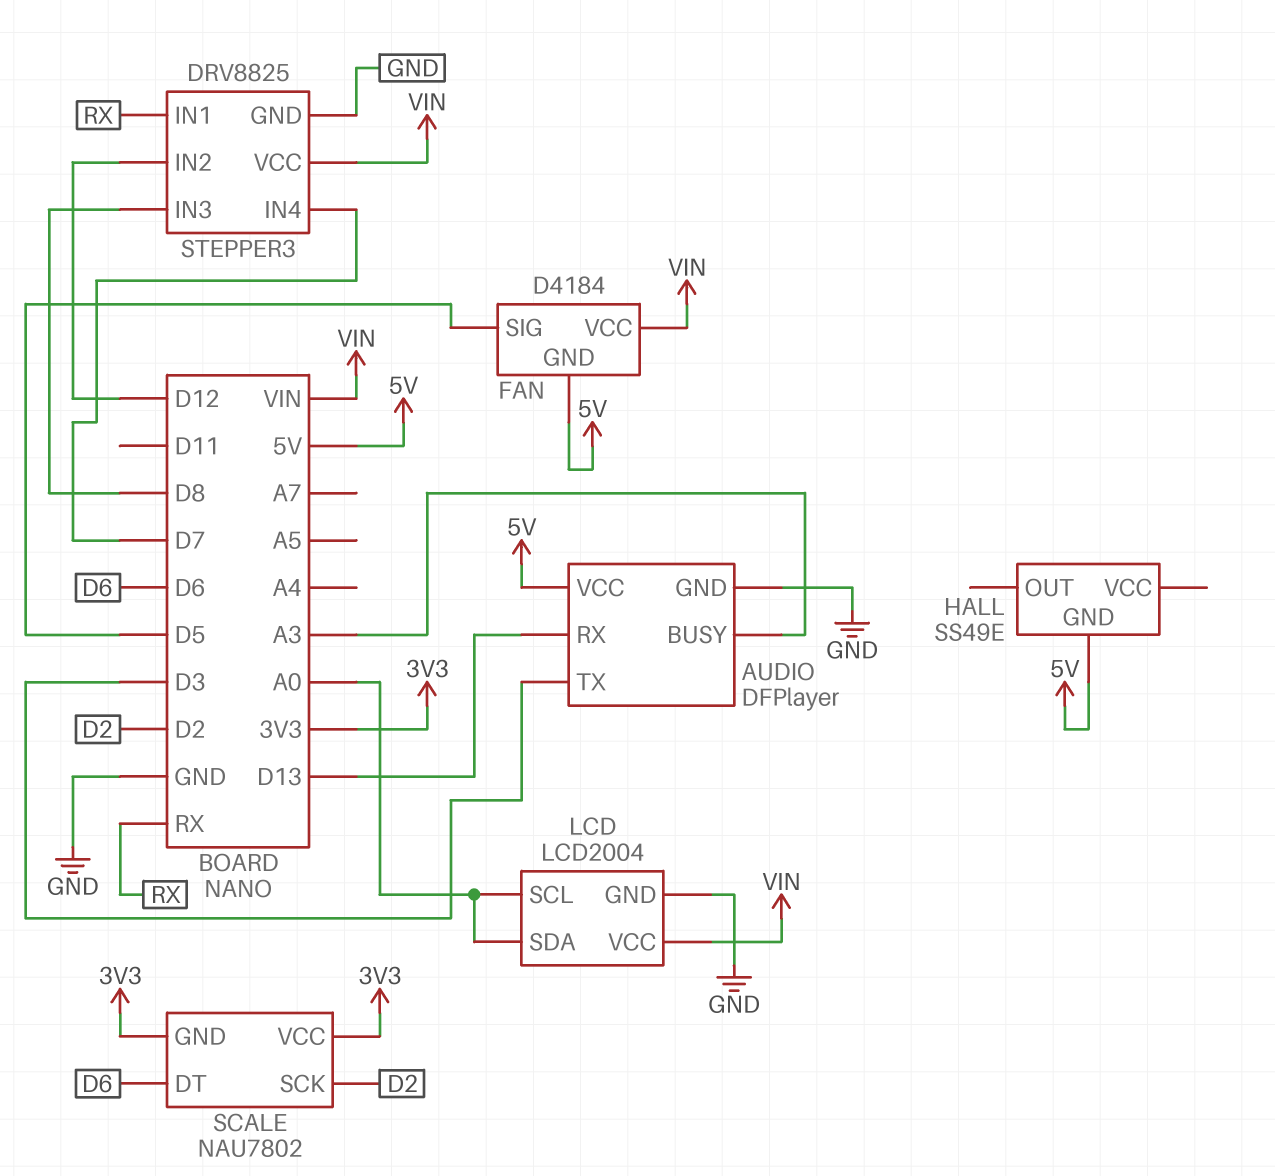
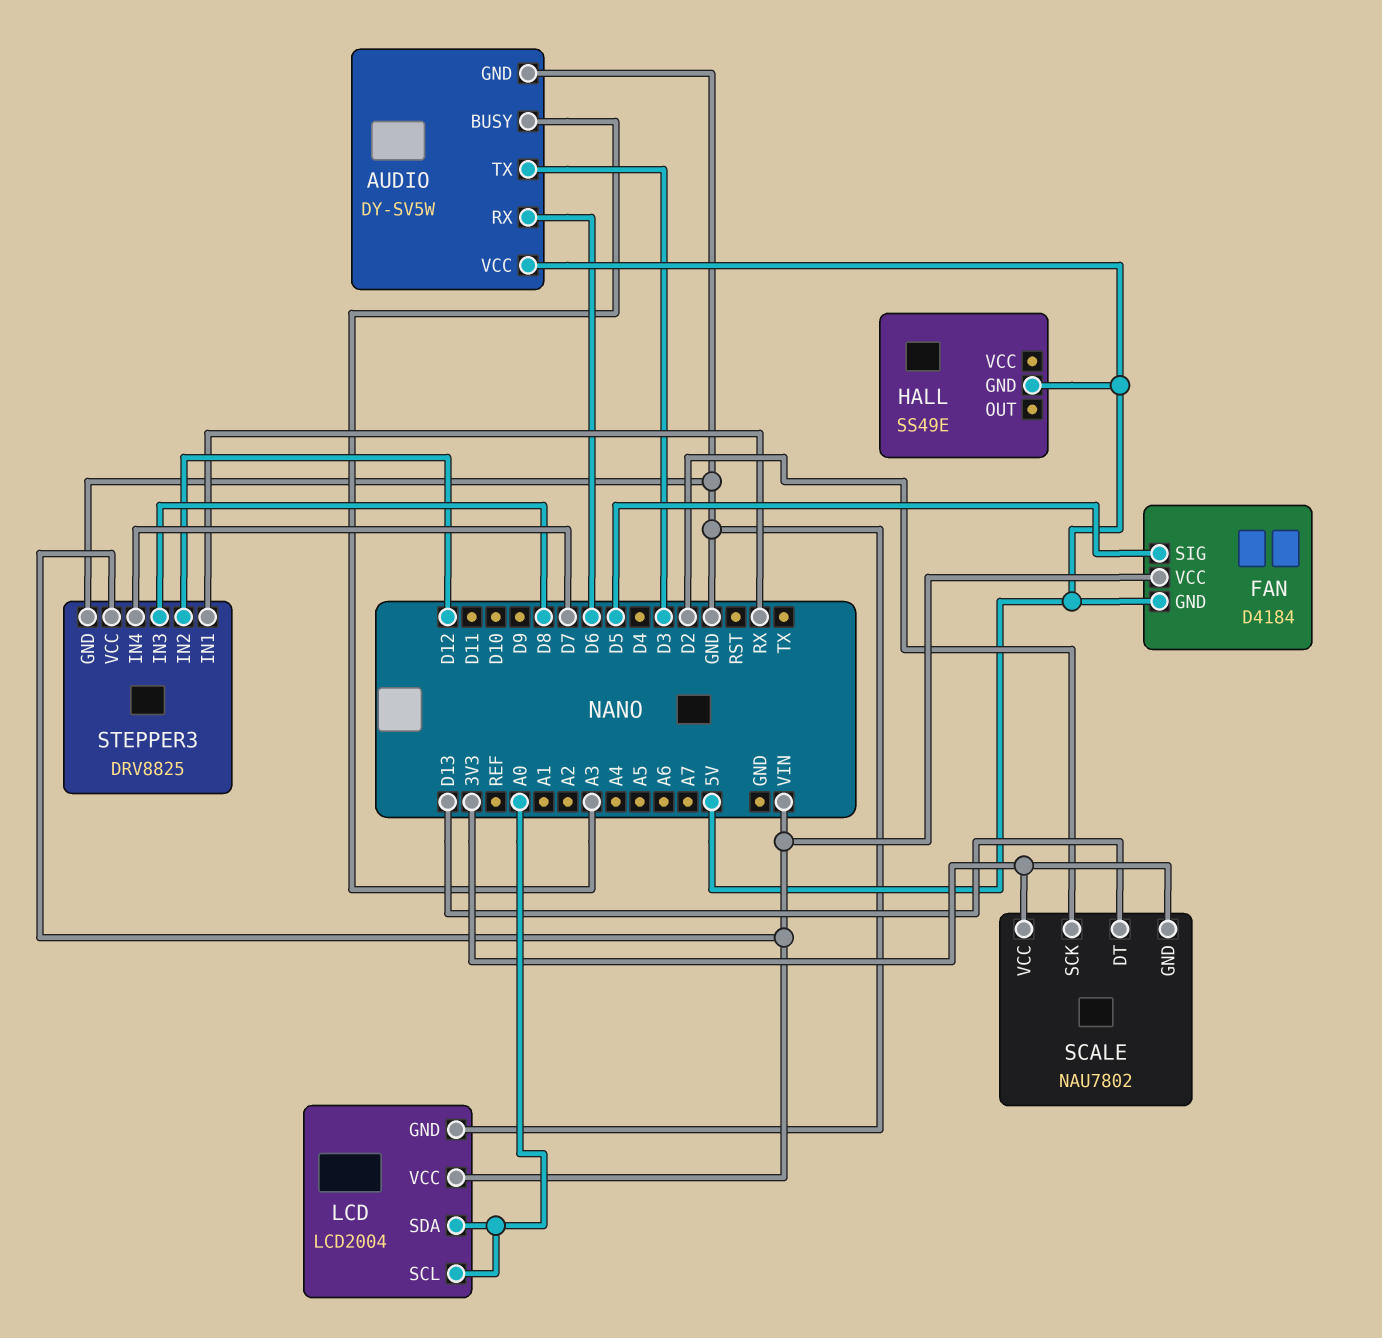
AUDIO: DFPlayer -> DY-SV5W
AUDIO pin RX: D13 -> D6
SCALE pin DT: D6 -> D13

